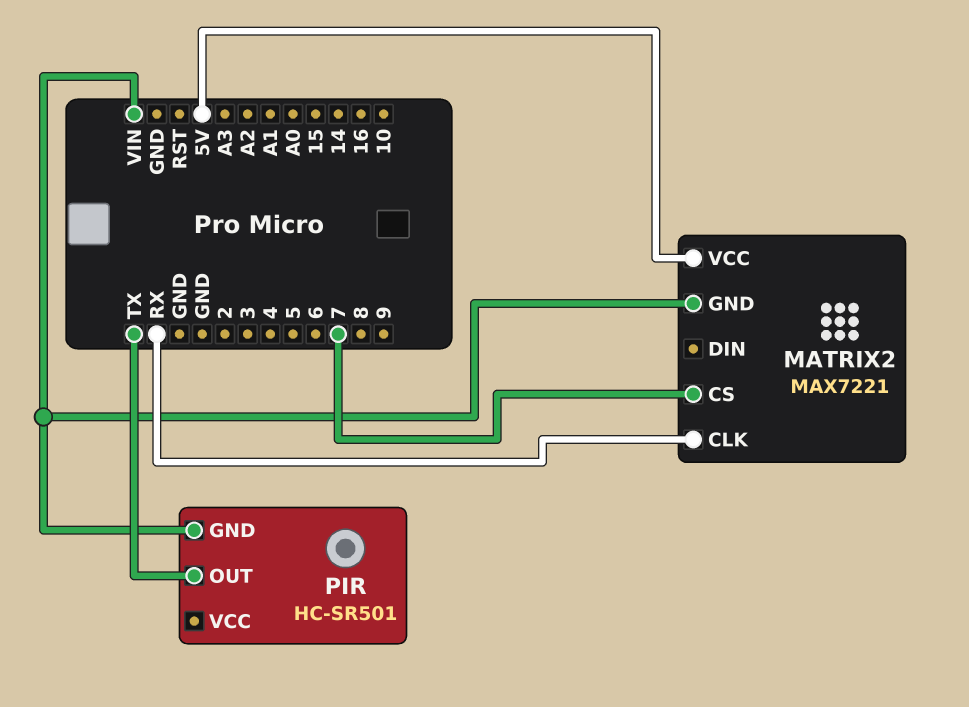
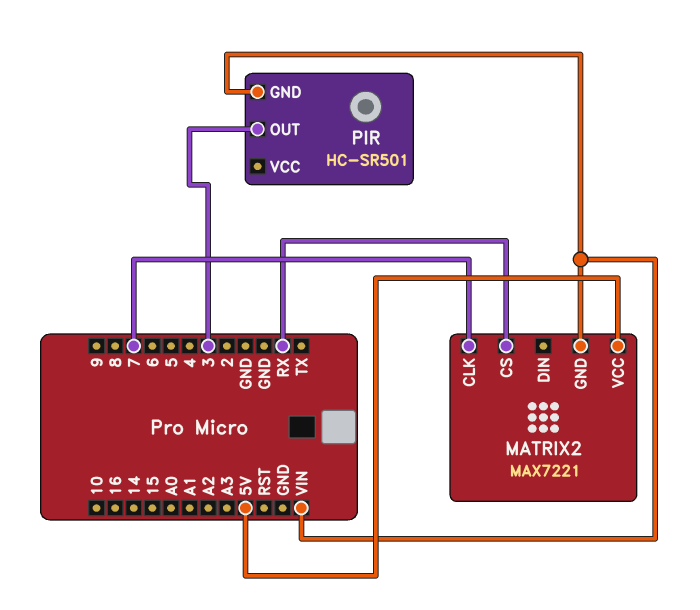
MATRIX2 pin CLK: RX -> 7
MATRIX2 pin CS: 7 -> RX
PIR pin OUT: TX -> 3

